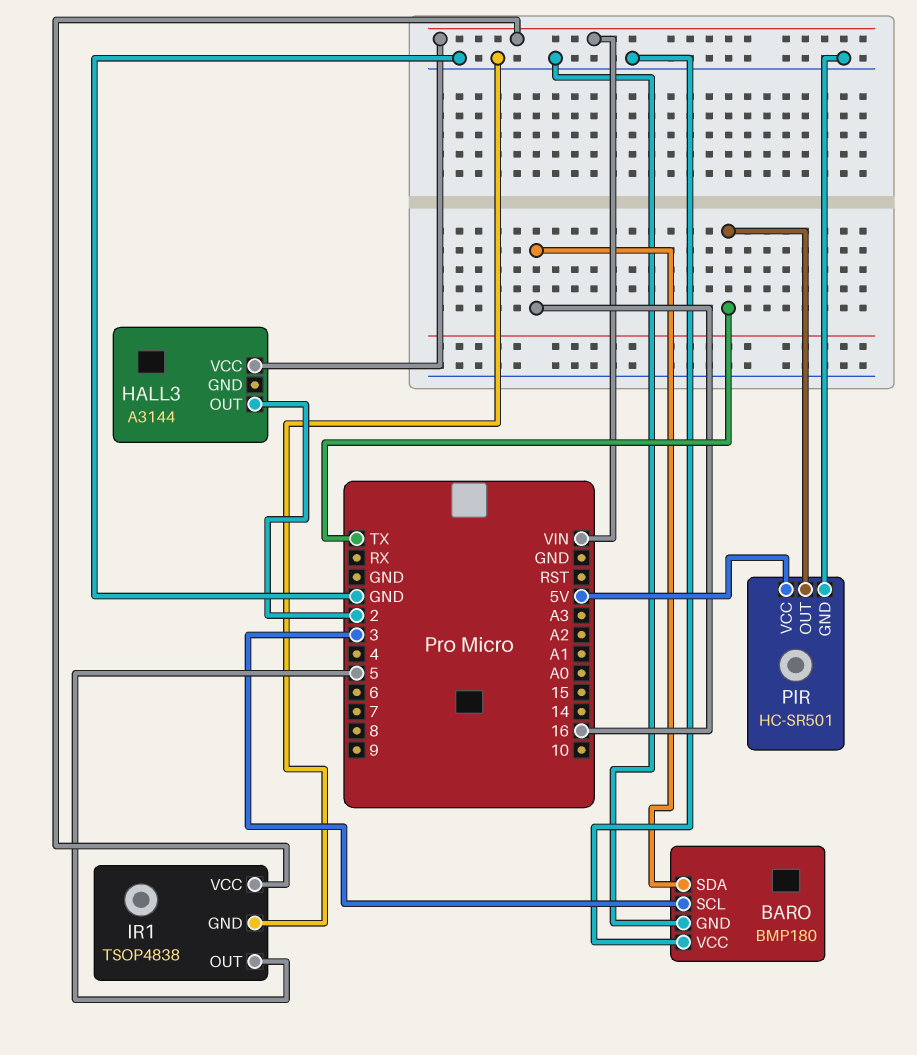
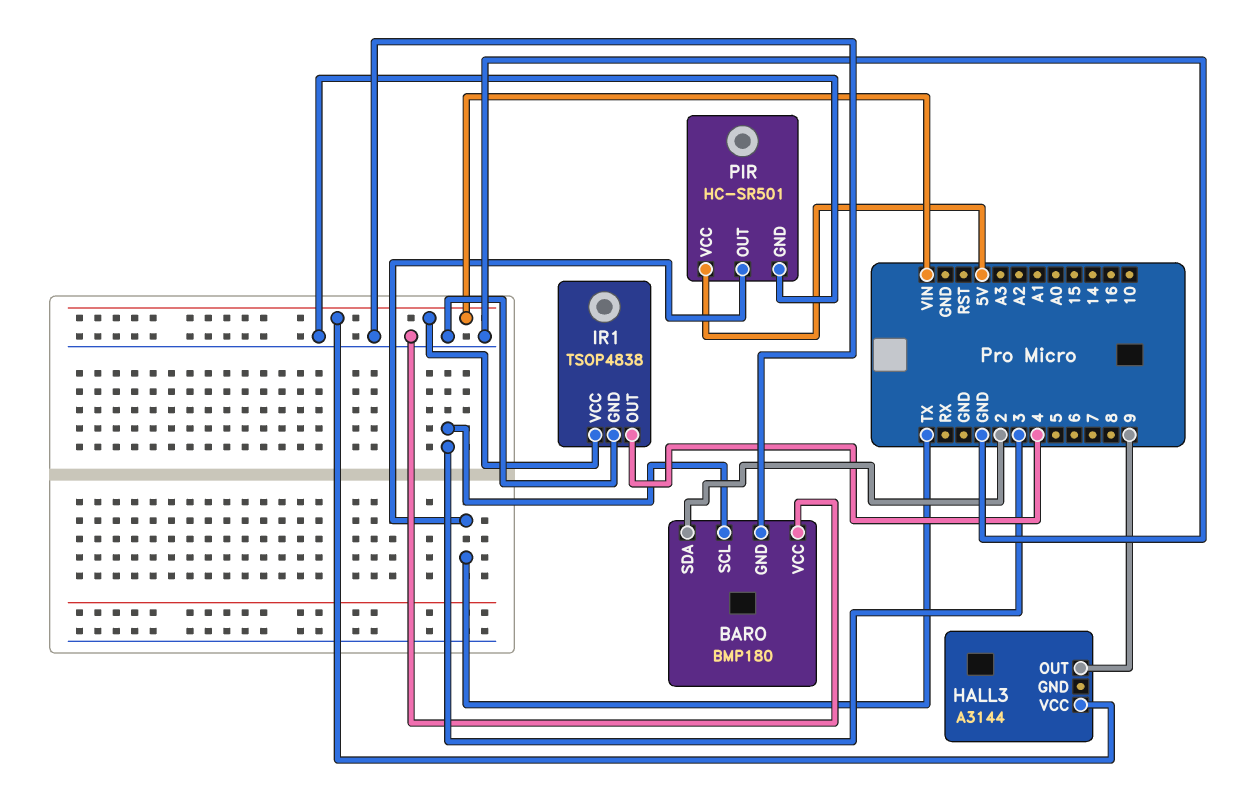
BARO pin SDA: 16 -> 2
HALL3 pin OUT: 2 -> 9
IR1 pin OUT: 5 -> 4

